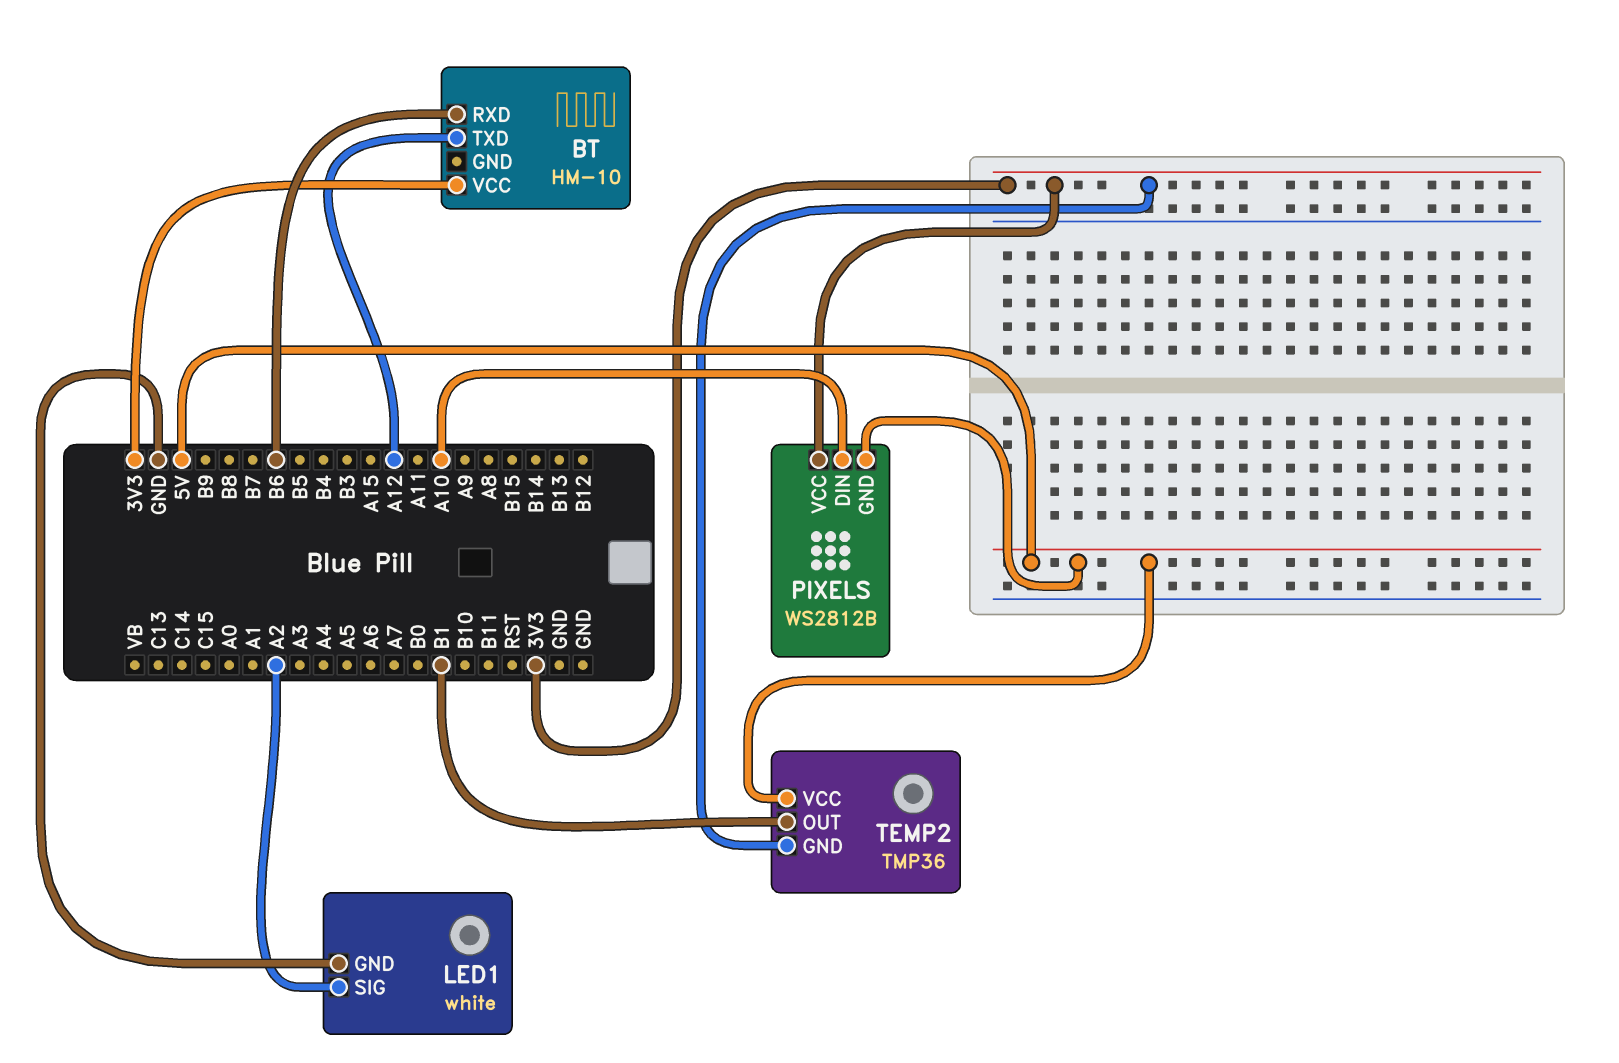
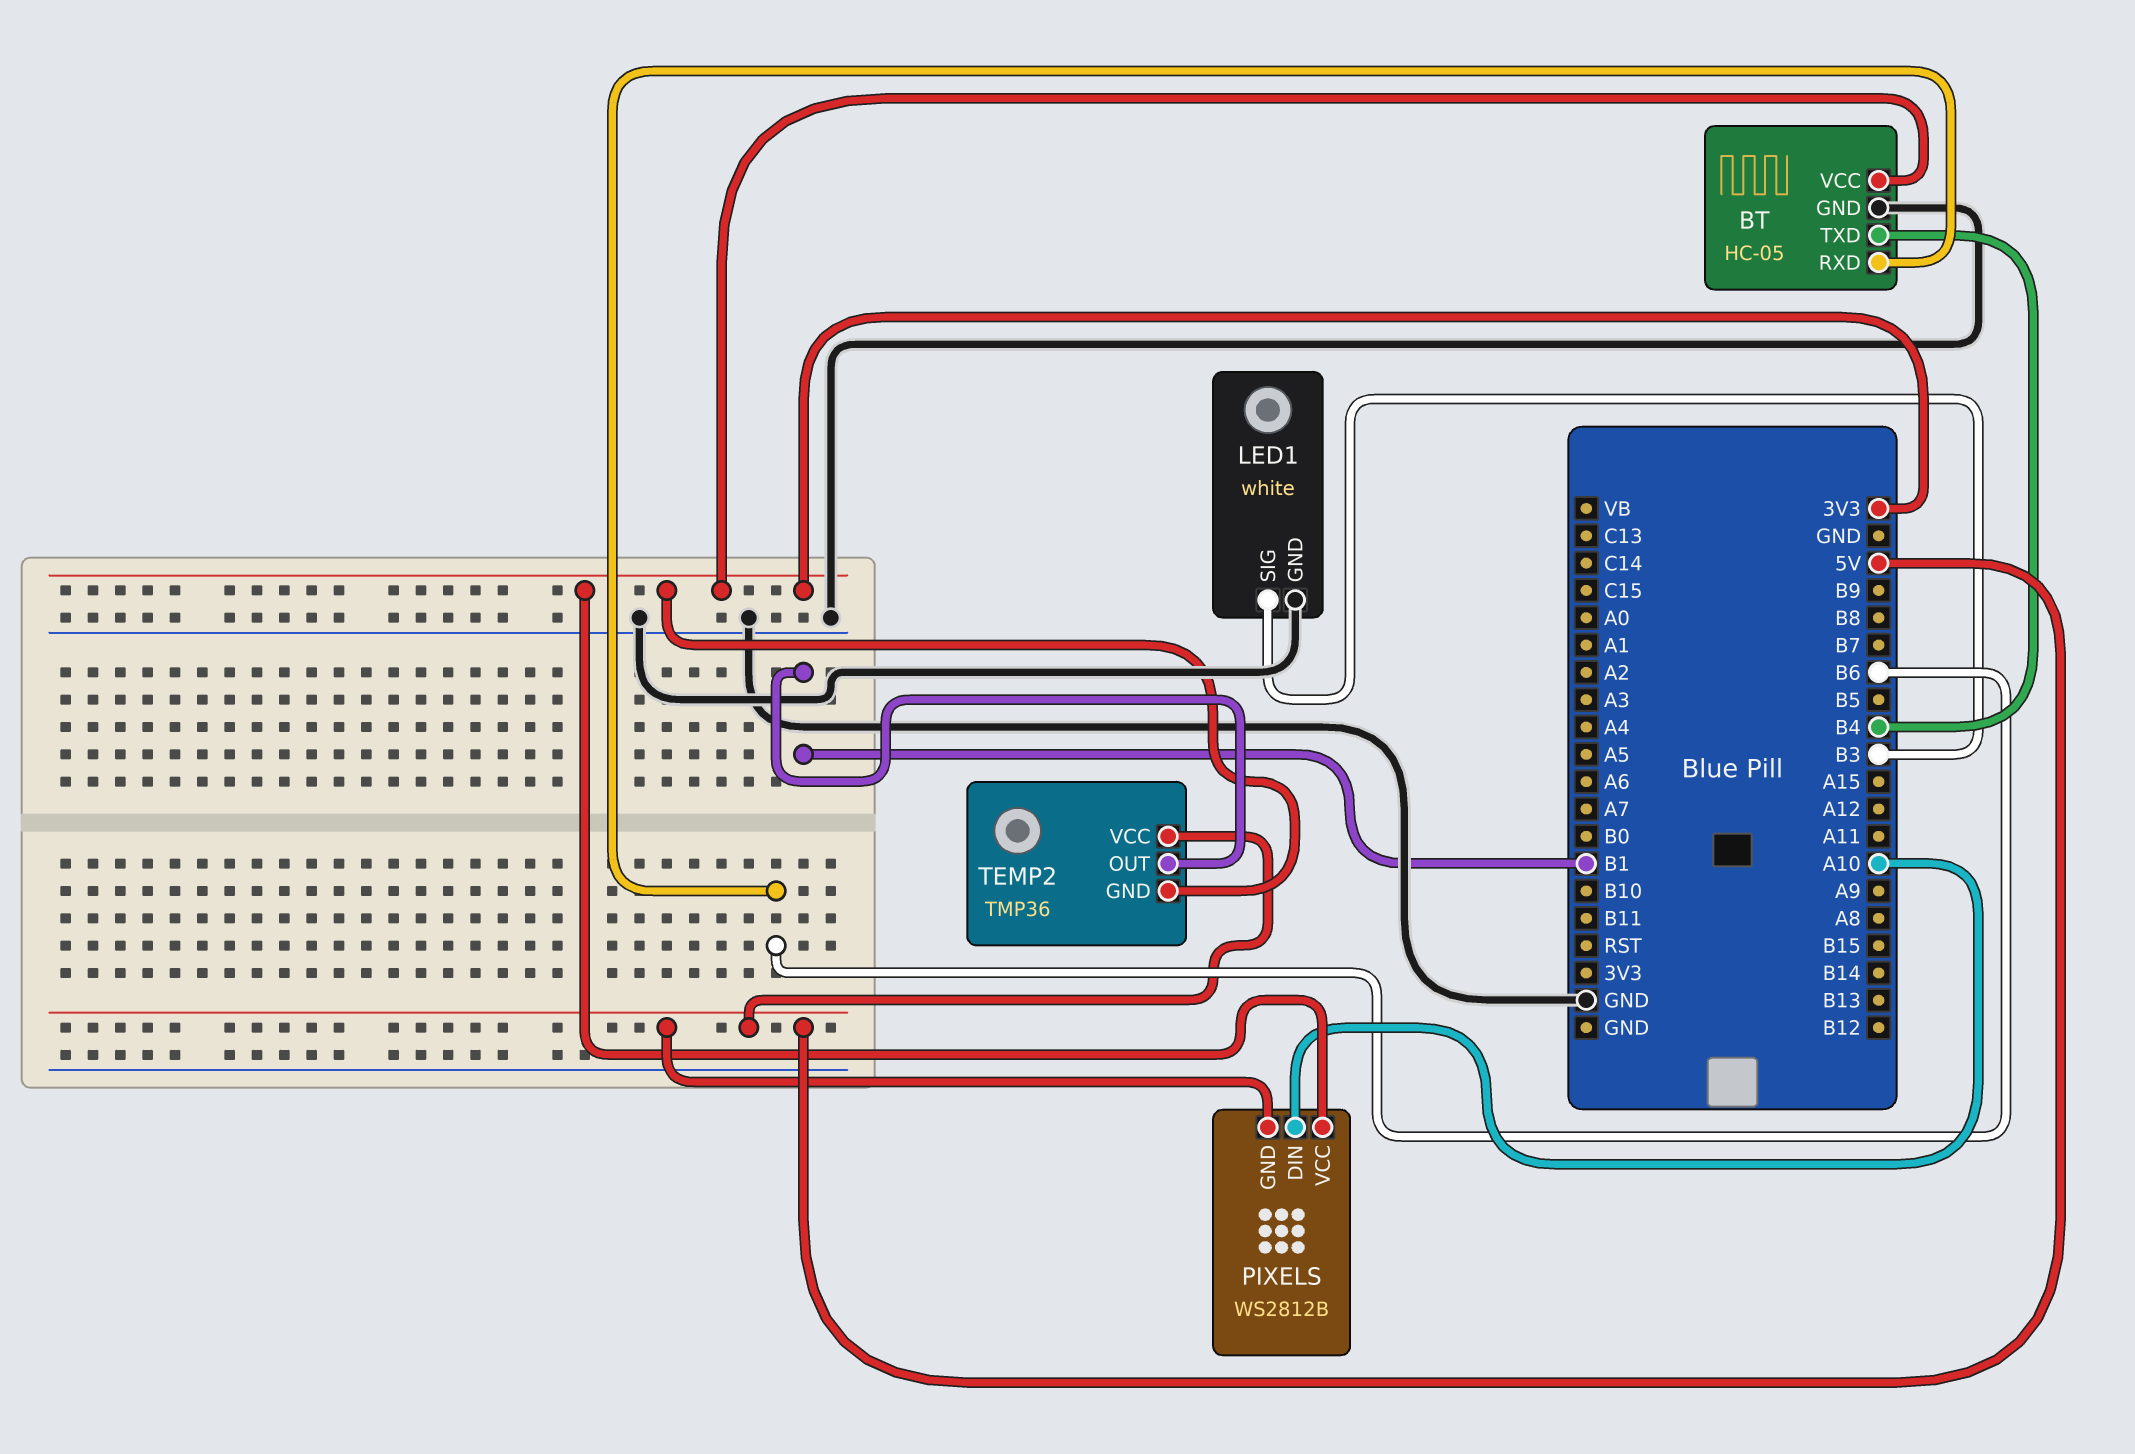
BT: HM-10 -> HC-05
BT pin GND: none -> GND
BT pin TXD: A12 -> B4
LED1 pin SIG: A2 -> B3

